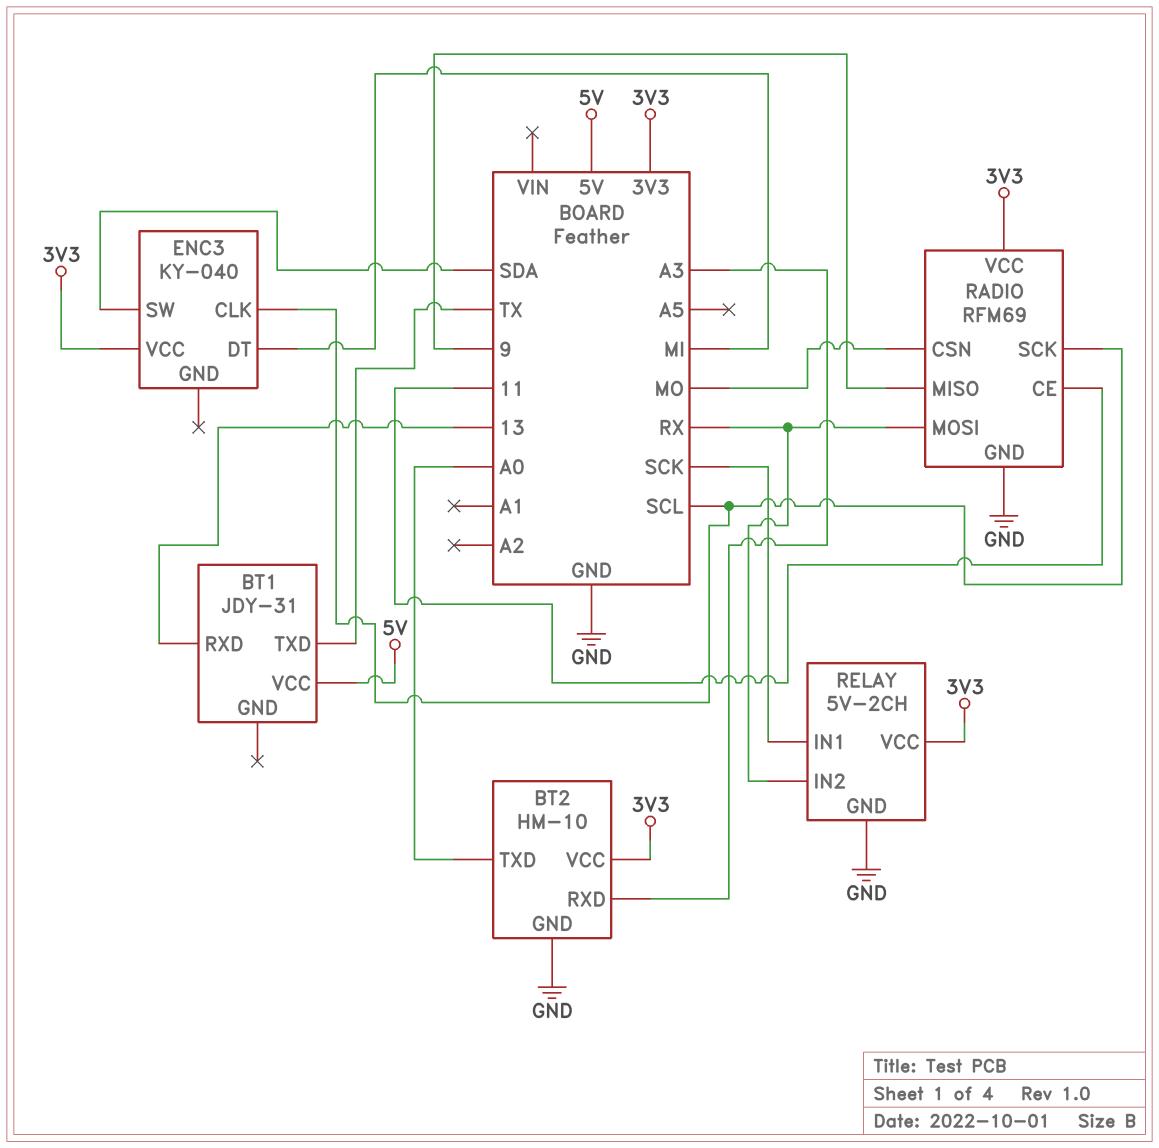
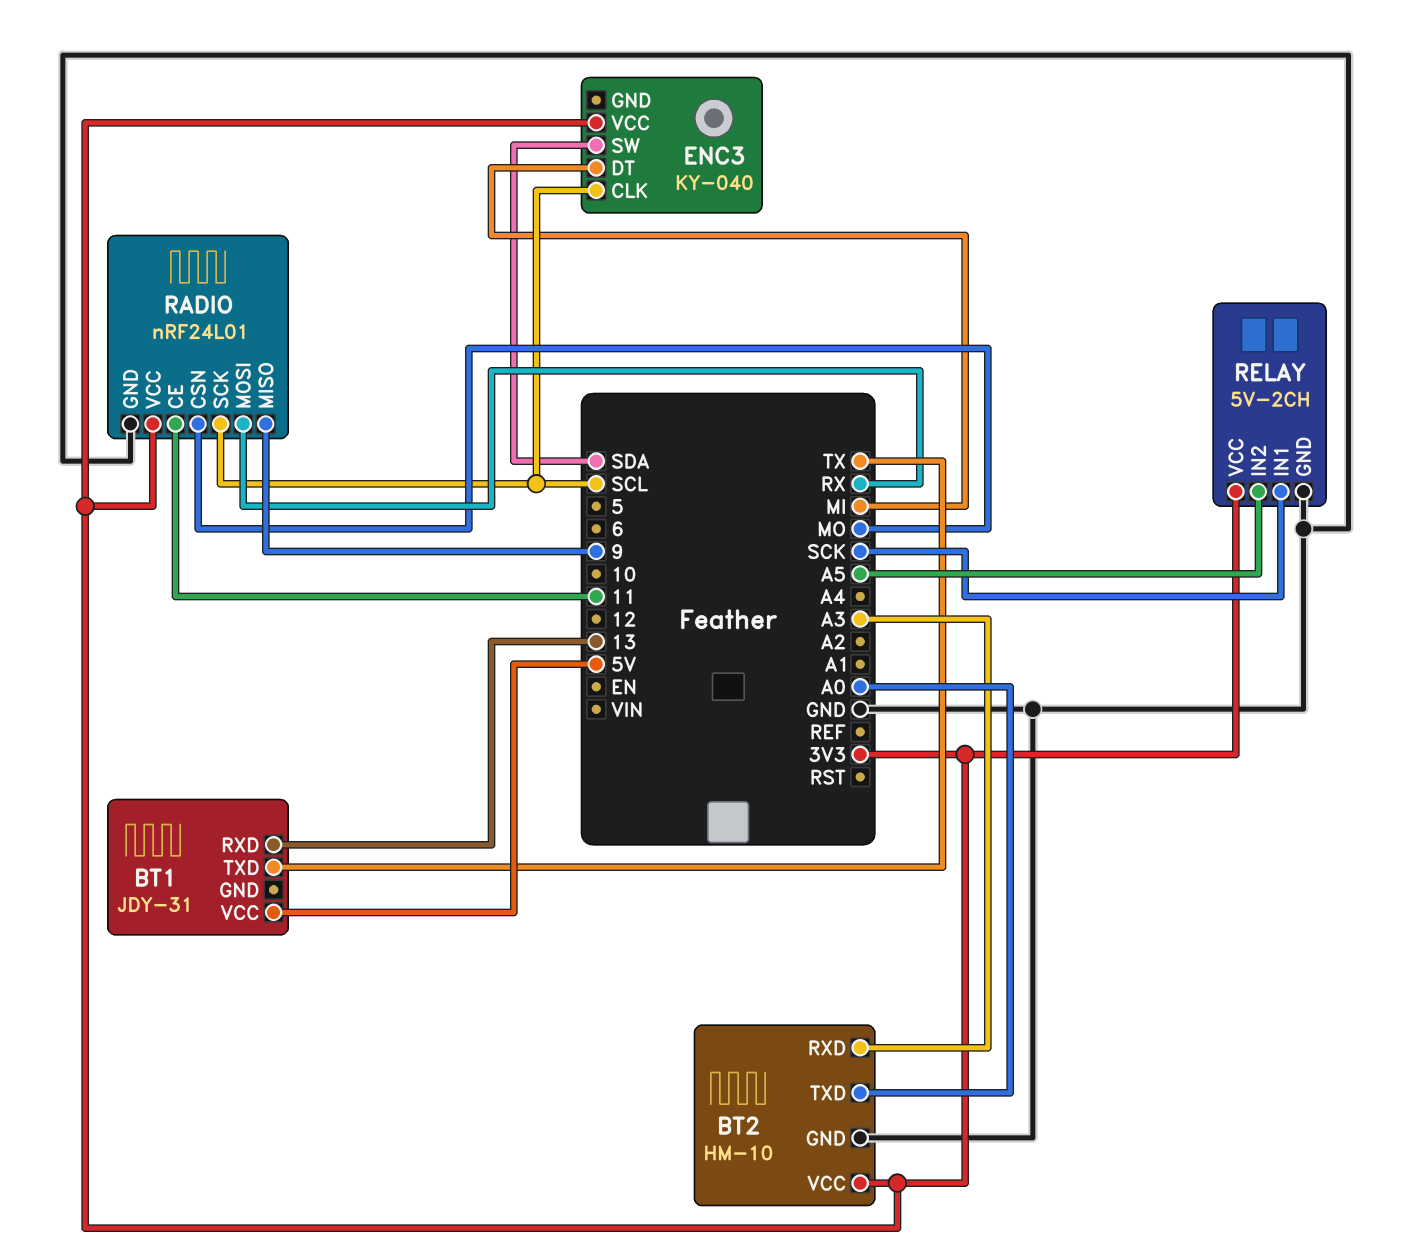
RADIO: RFM69 -> nRF24L01
RELAY pin IN2: RX -> A5

